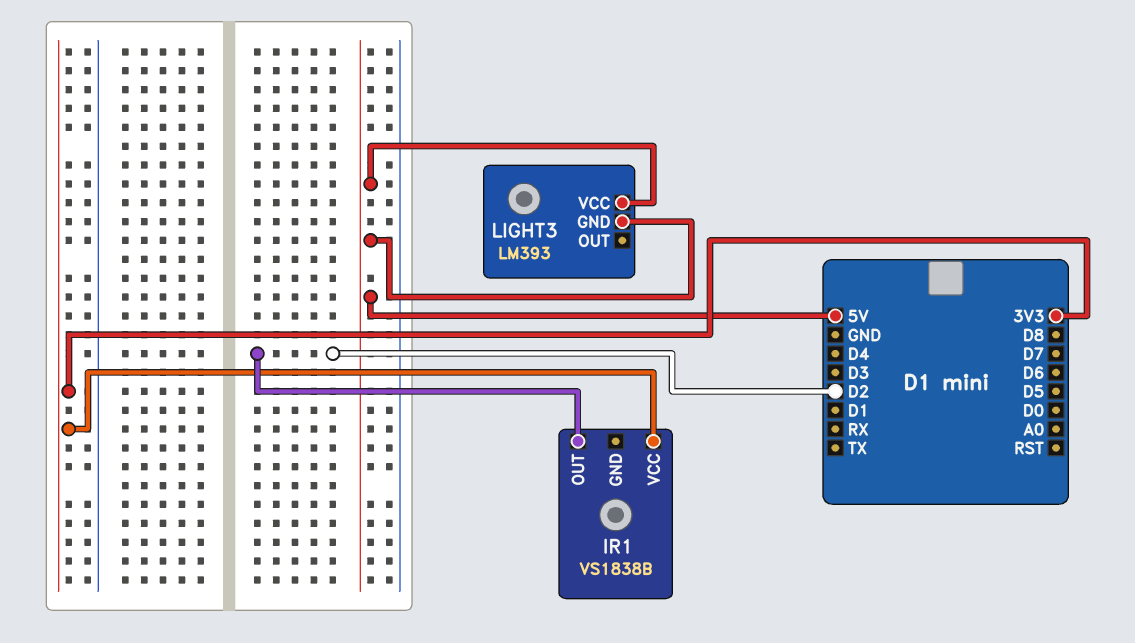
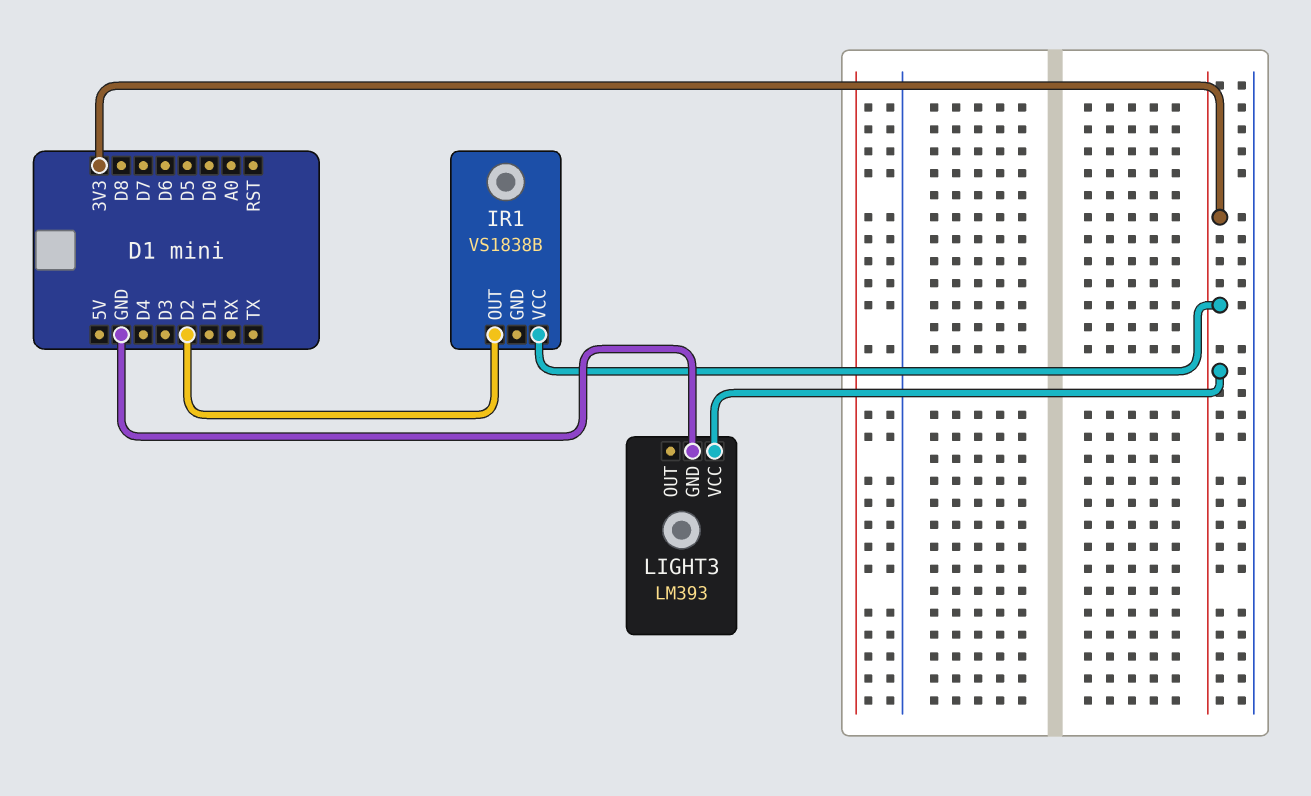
LIGHT3 pin GND: 5V -> GND
LIGHT3 pin VCC: 5V -> 3V3

